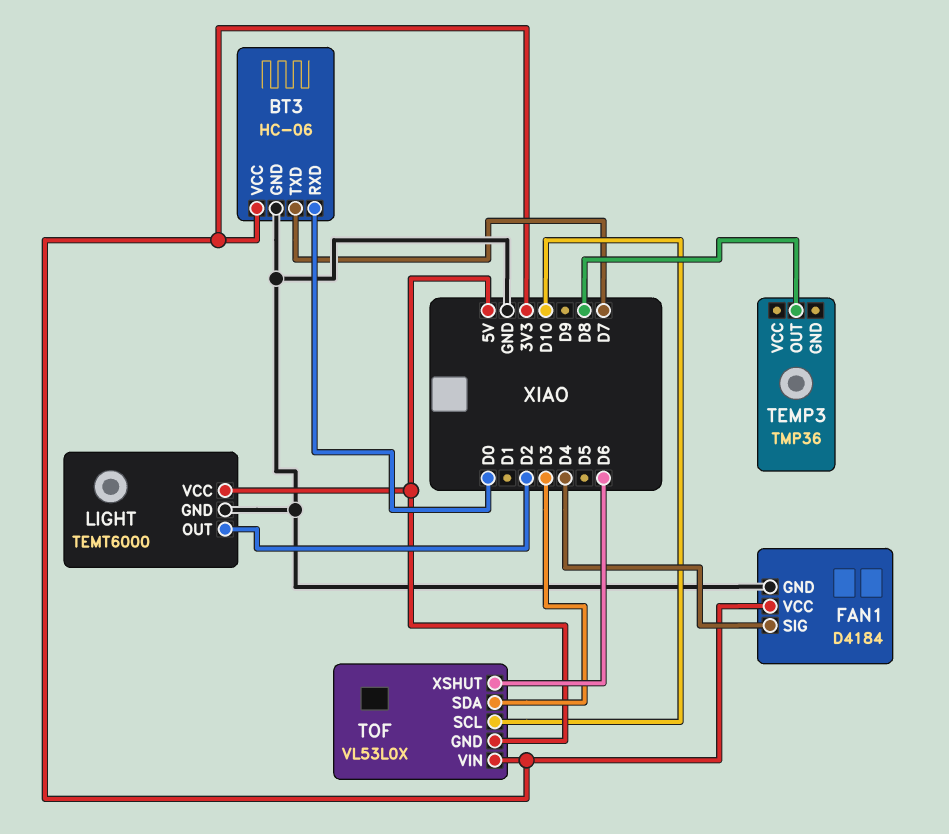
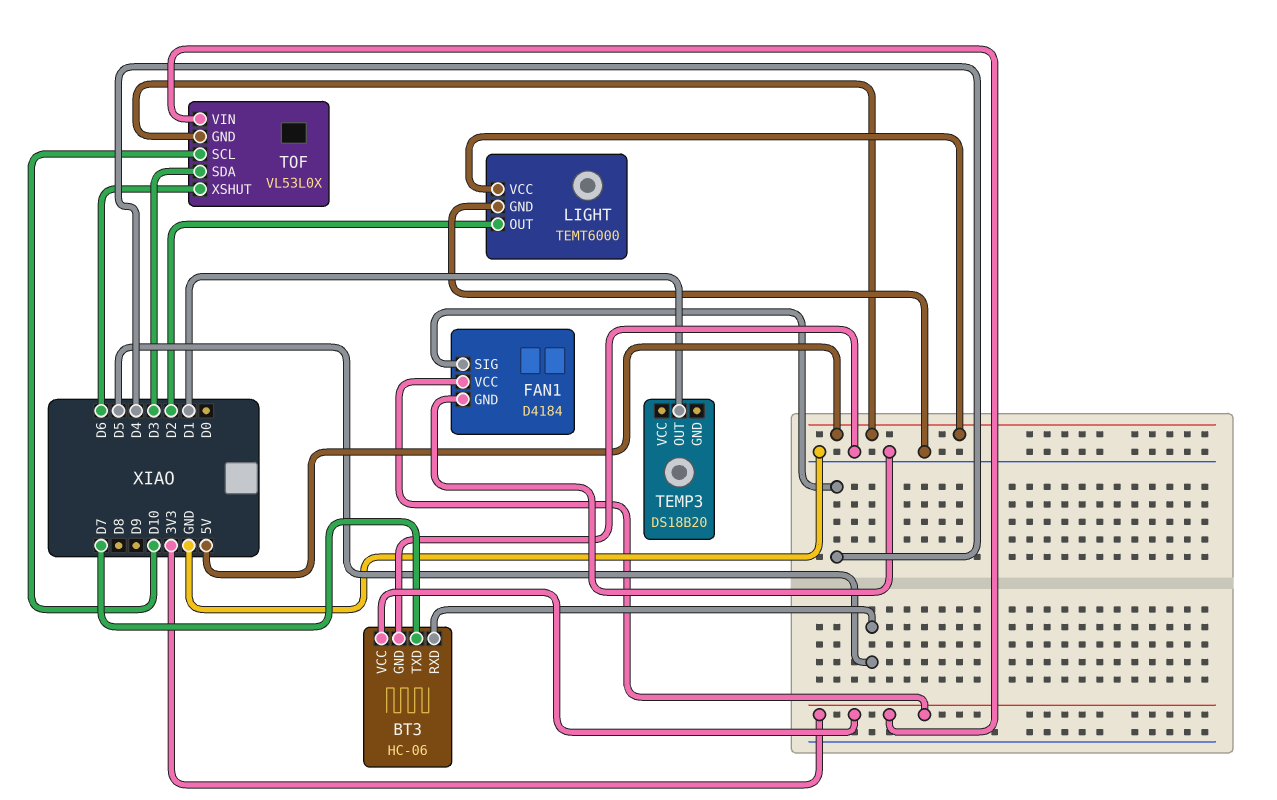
BT3 pin RXD: D0 -> D5
TEMP3: TMP36 -> DS18B20
TEMP3 pin OUT: D8 -> D1

